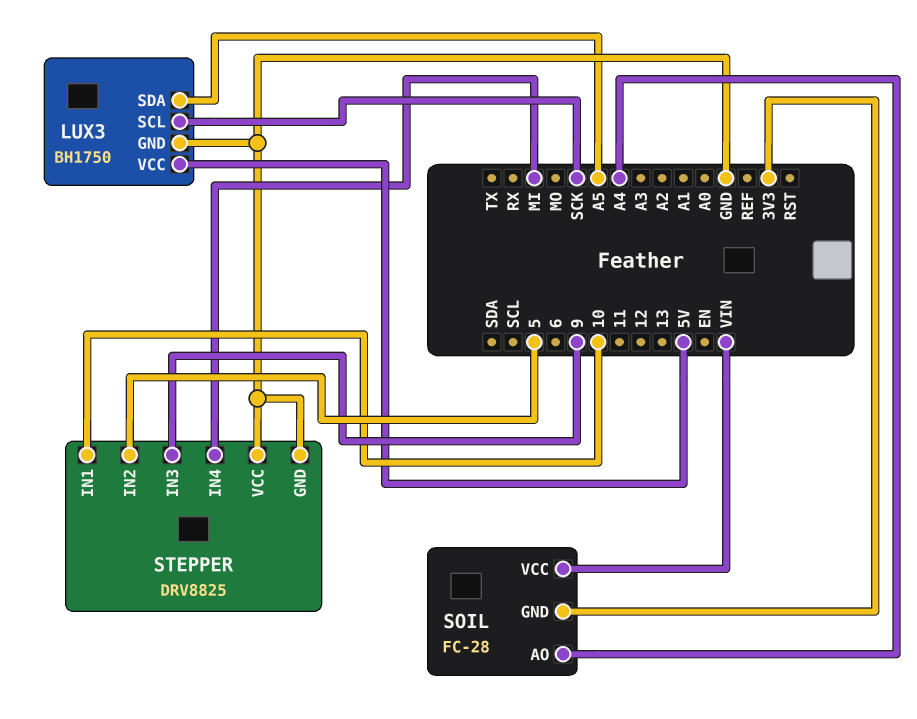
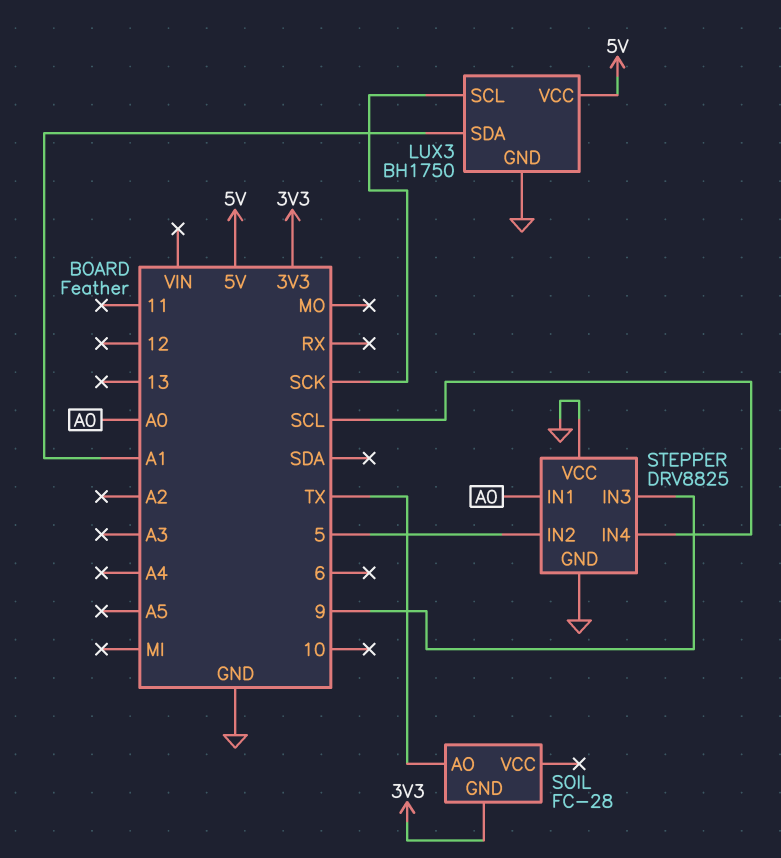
LUX3 pin SDA: A5 -> A1
SOIL pin AO: A4 -> TX
SOIL pin VCC: VIN -> none
STEPPER pin IN1: 10 -> A0
STEPPER pin IN4: MI -> SCL

